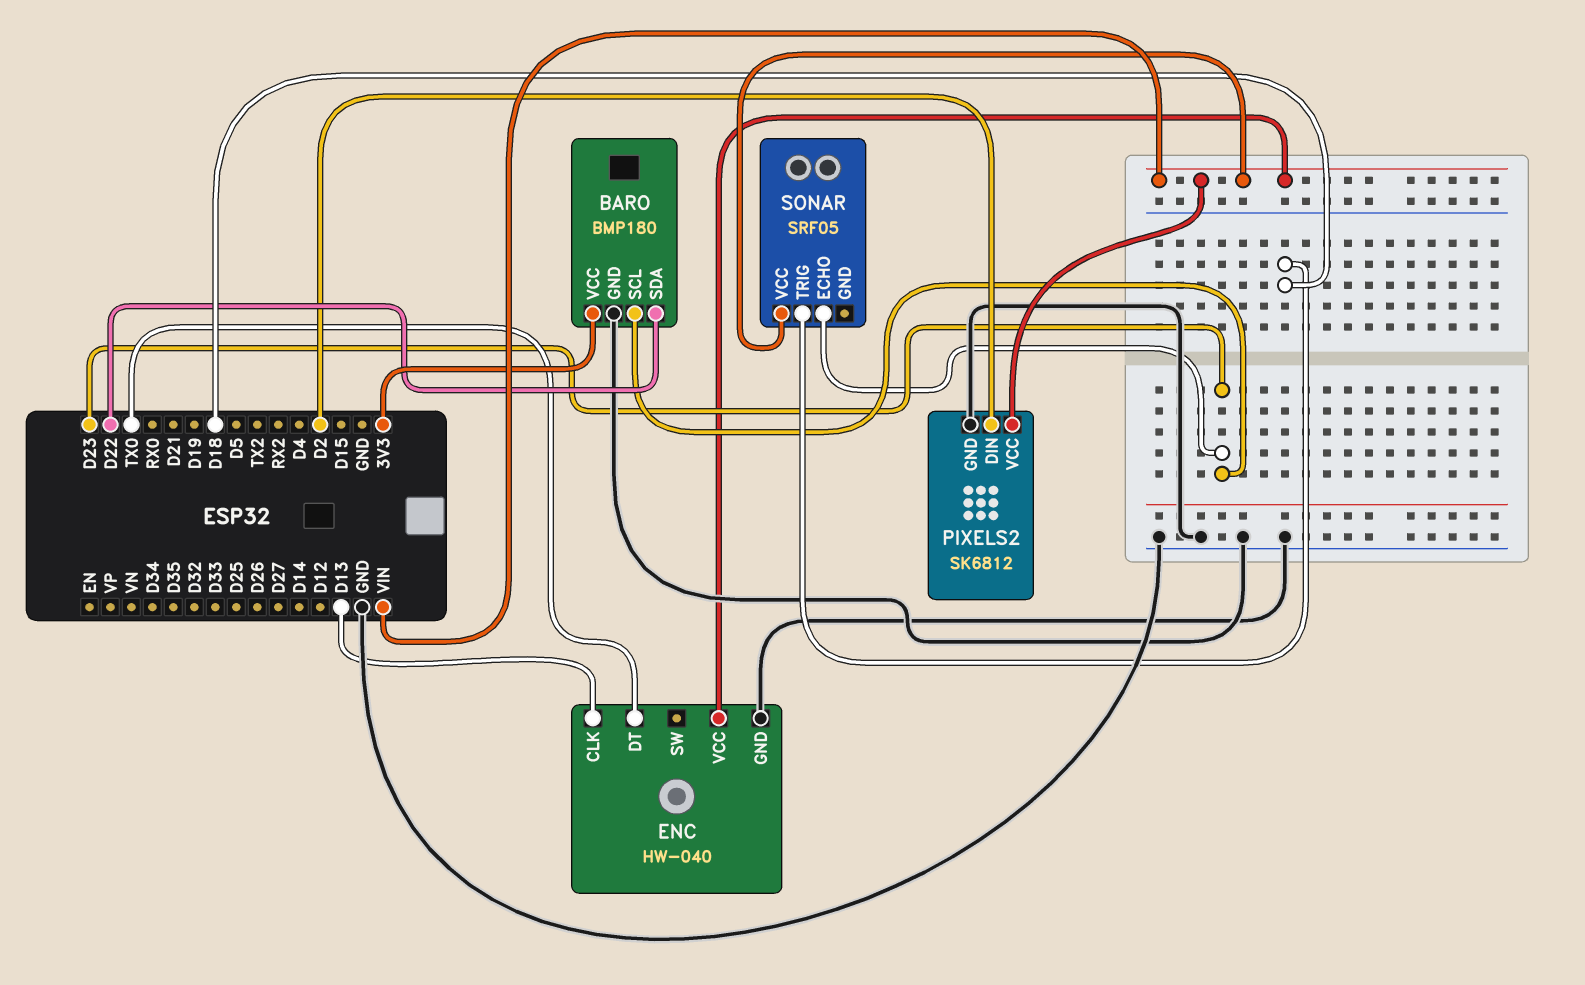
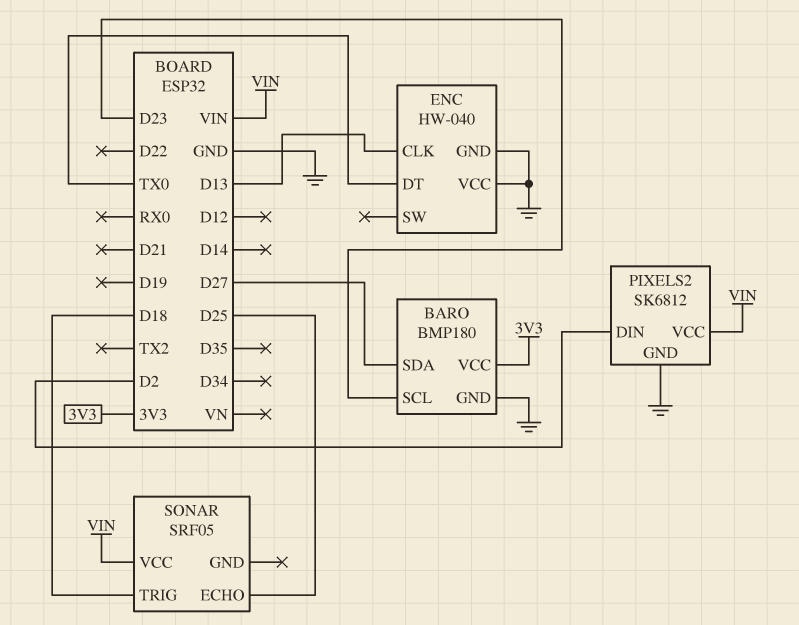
BARO pin SDA: D22 -> D27
ENC pin VCC: VIN -> GND
SONAR pin ECHO: D23 -> D25

